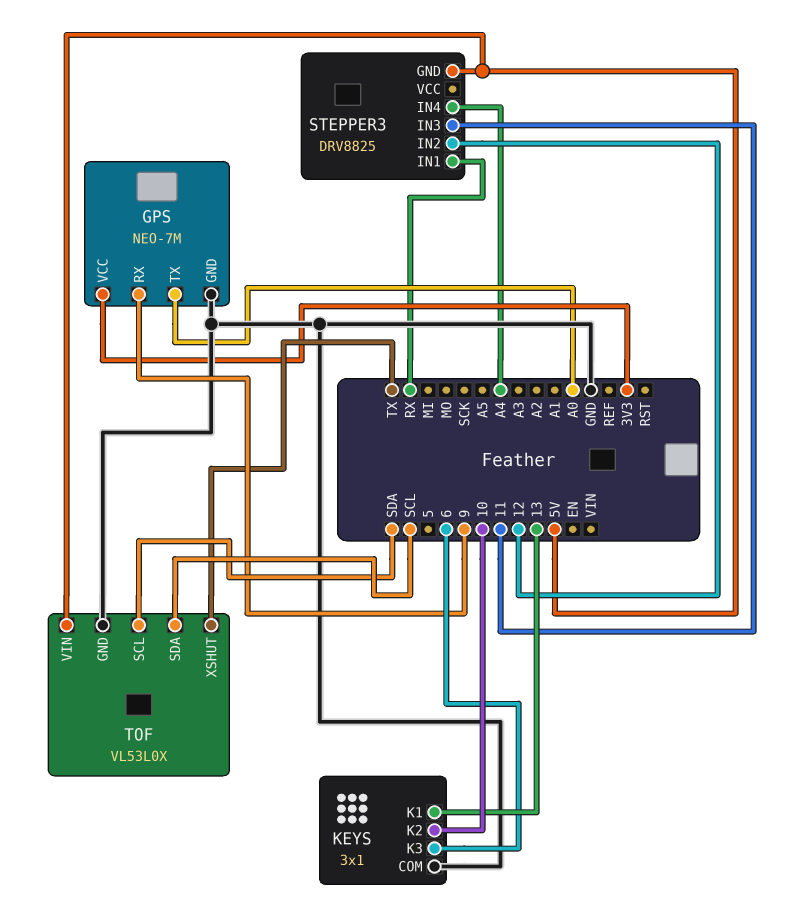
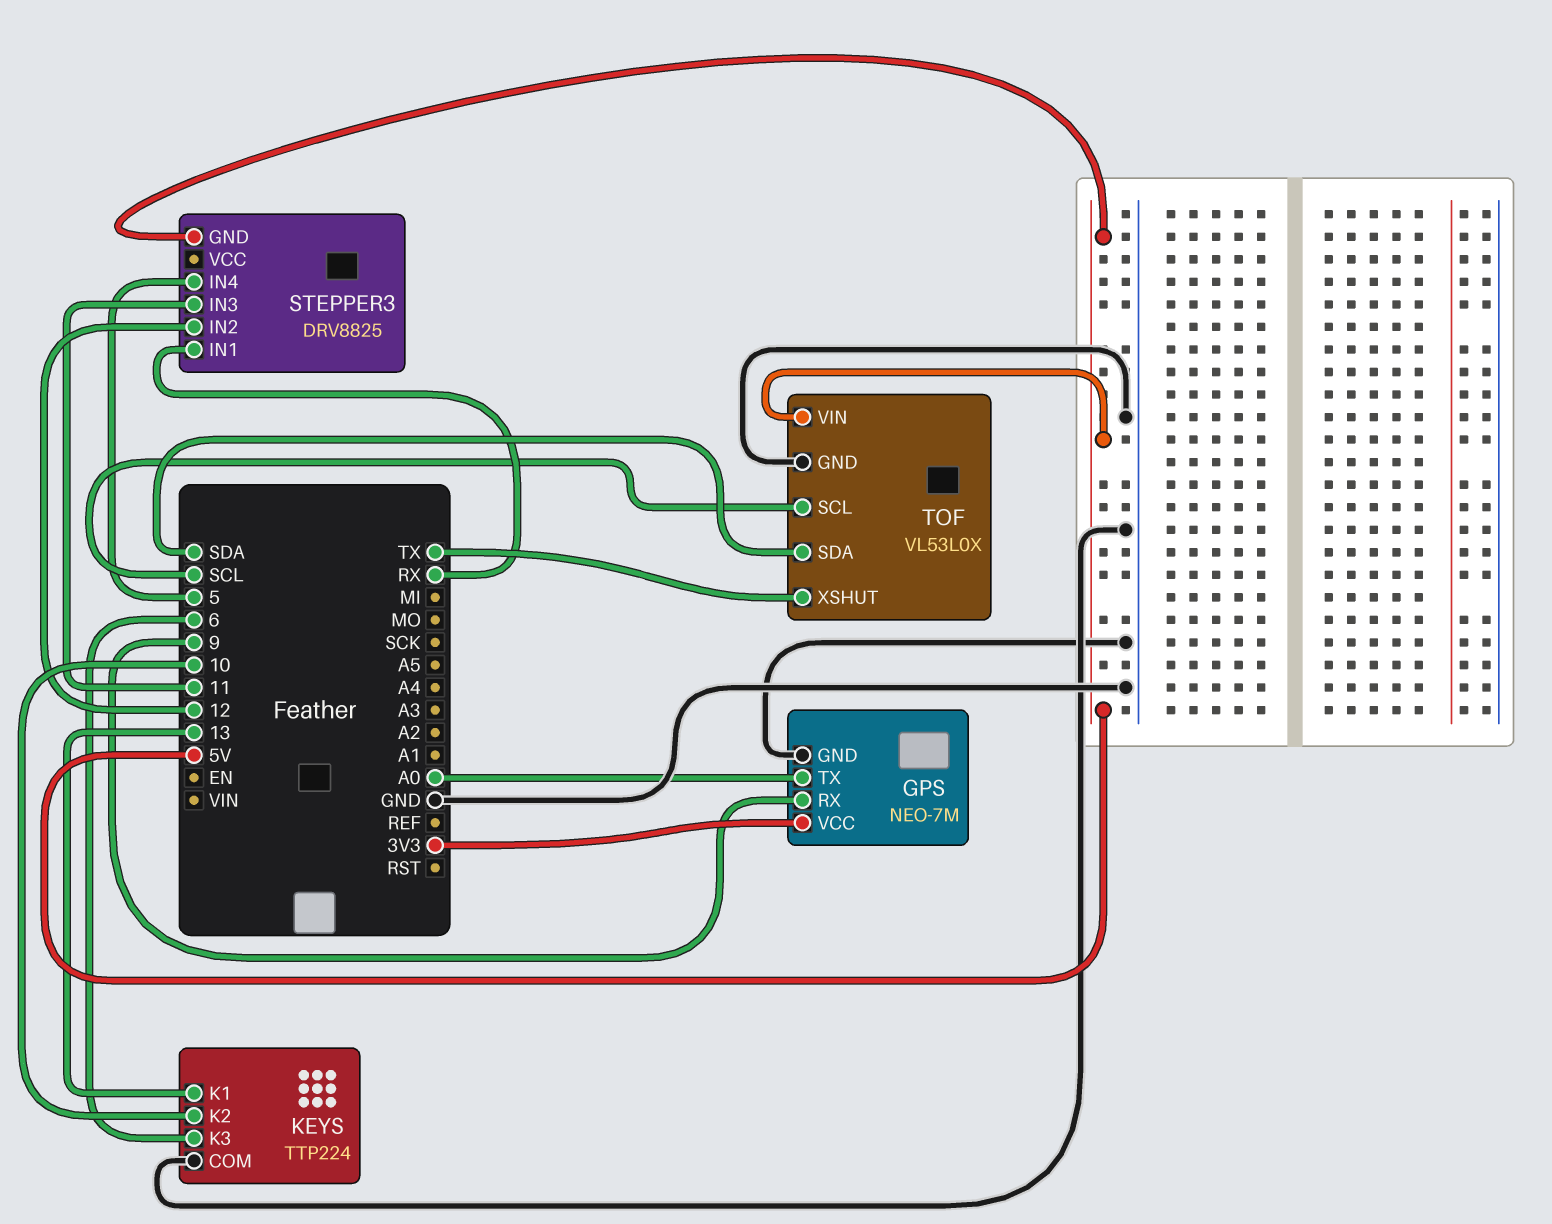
KEYS: 3x1 -> TTP224
STEPPER3 pin IN4: A4 -> 5
TOF pin SCL: SDA -> SCL
TOF pin SDA: SCL -> SDA

